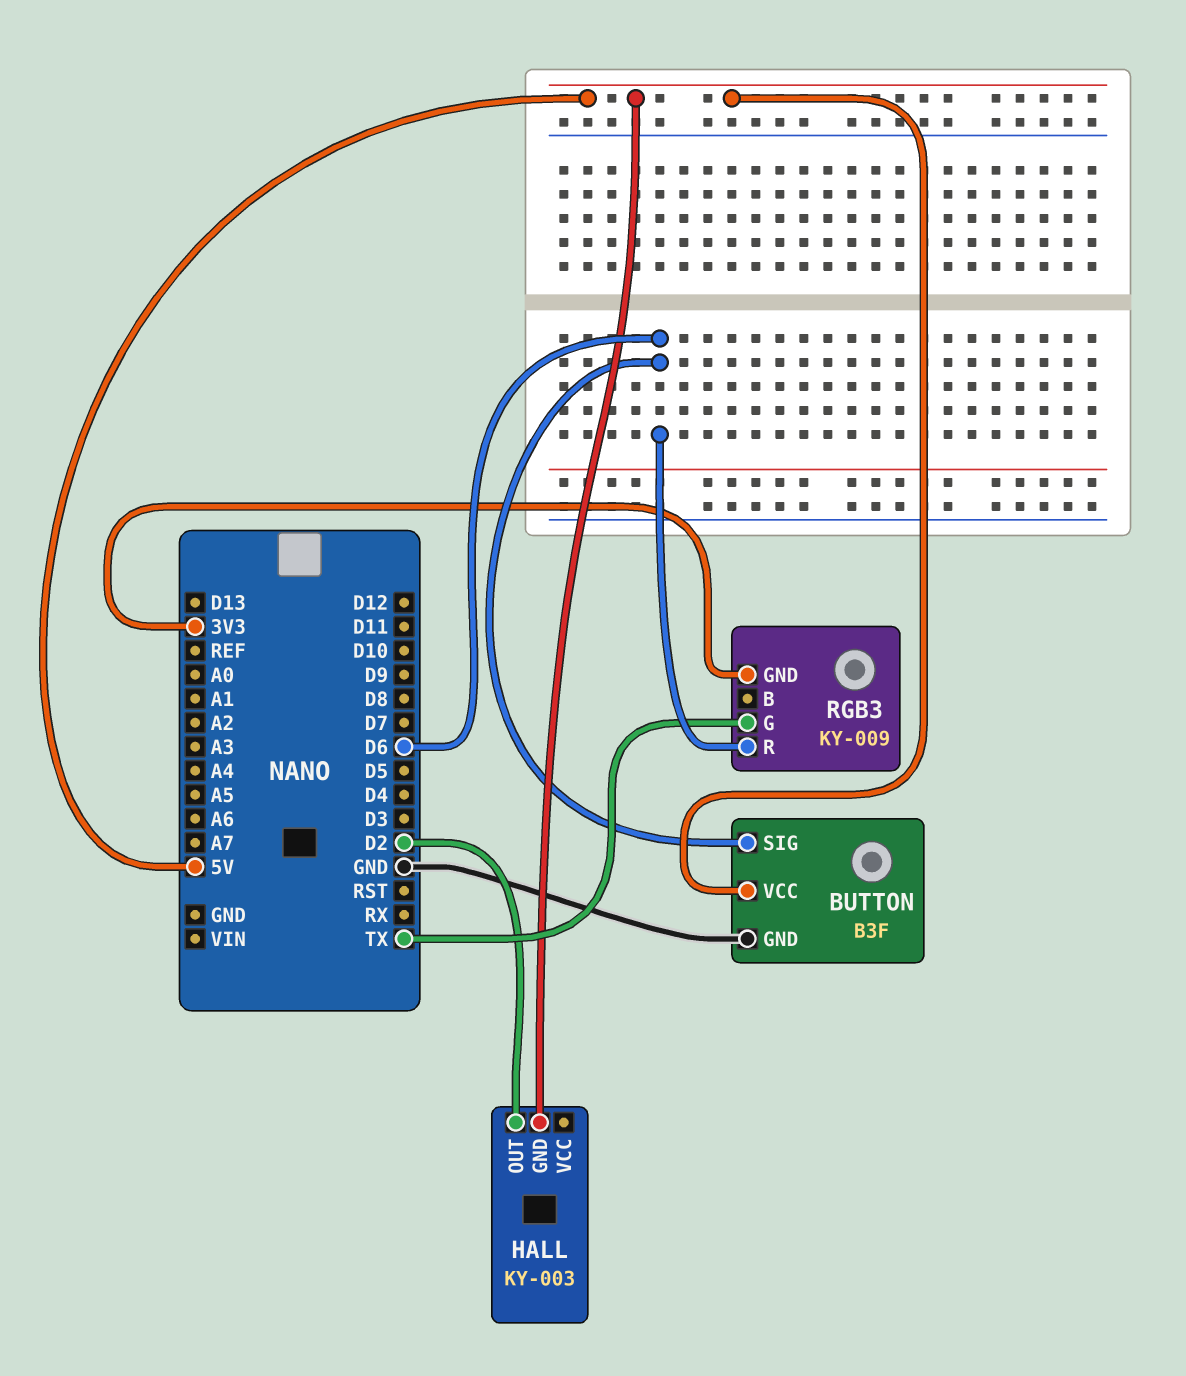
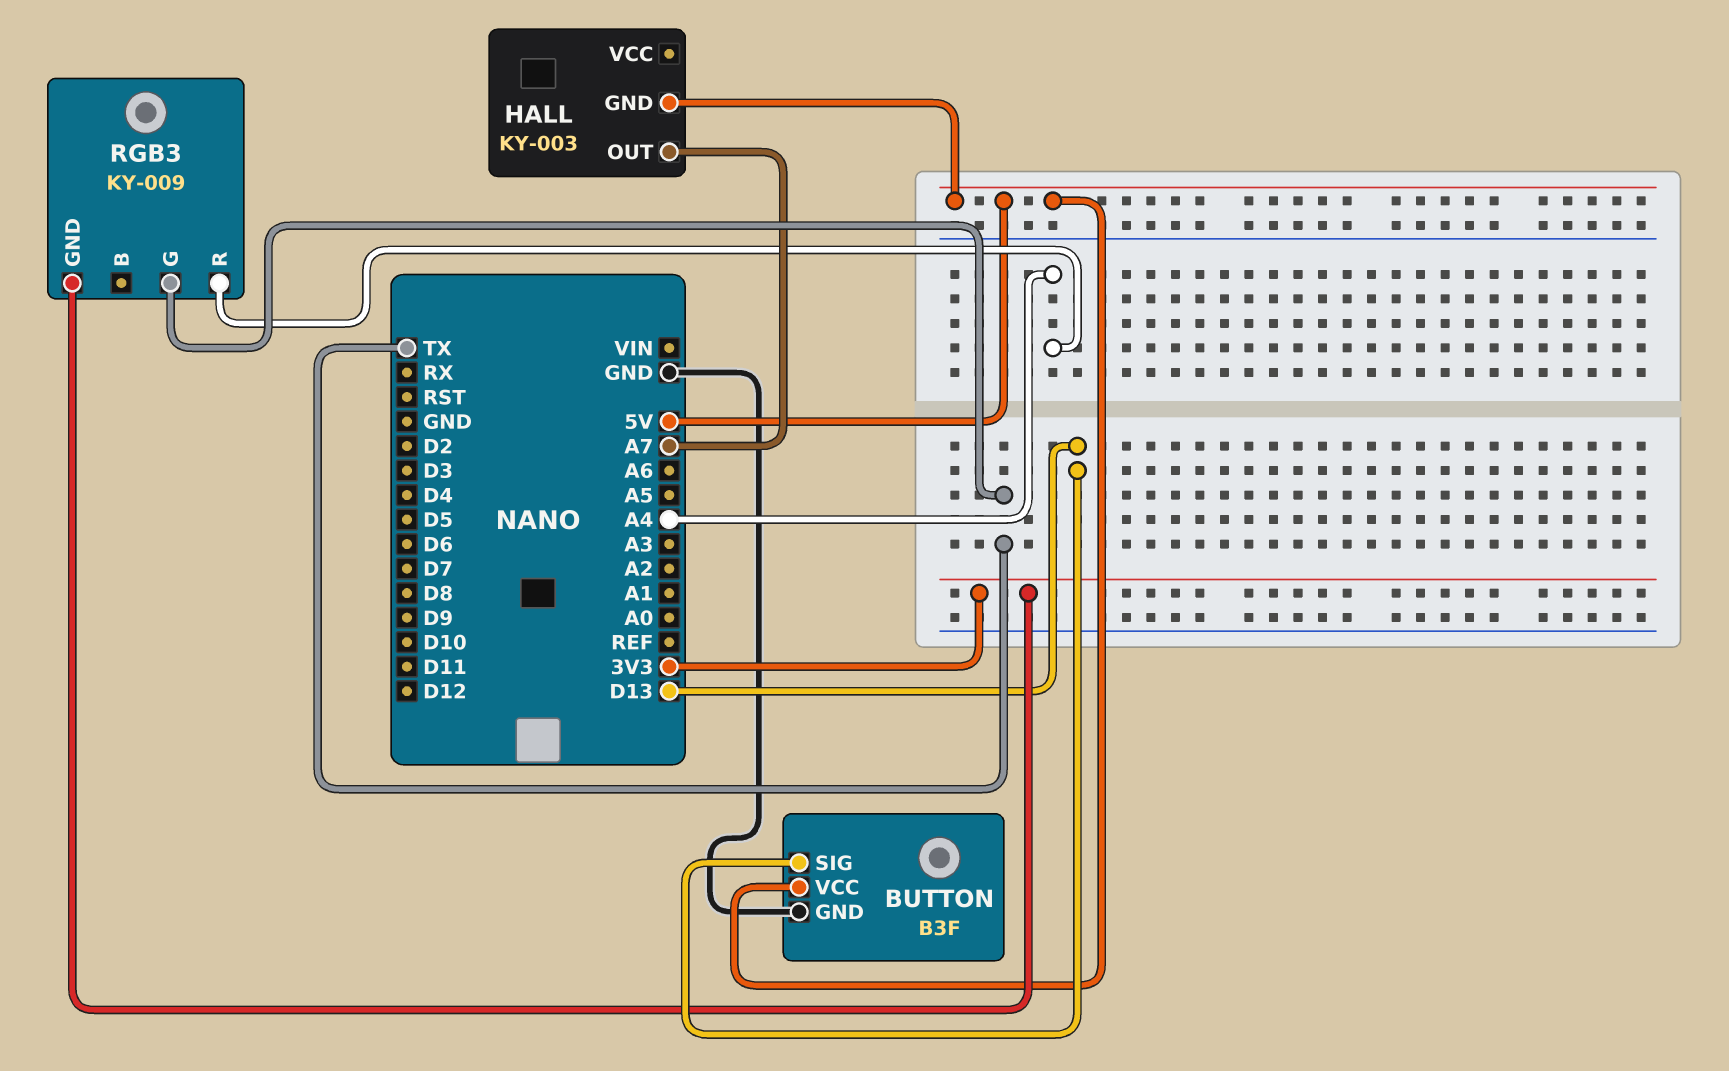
BUTTON pin SIG: D6 -> D13
HALL pin OUT: D2 -> A7
RGB3 pin R: D6 -> A4

